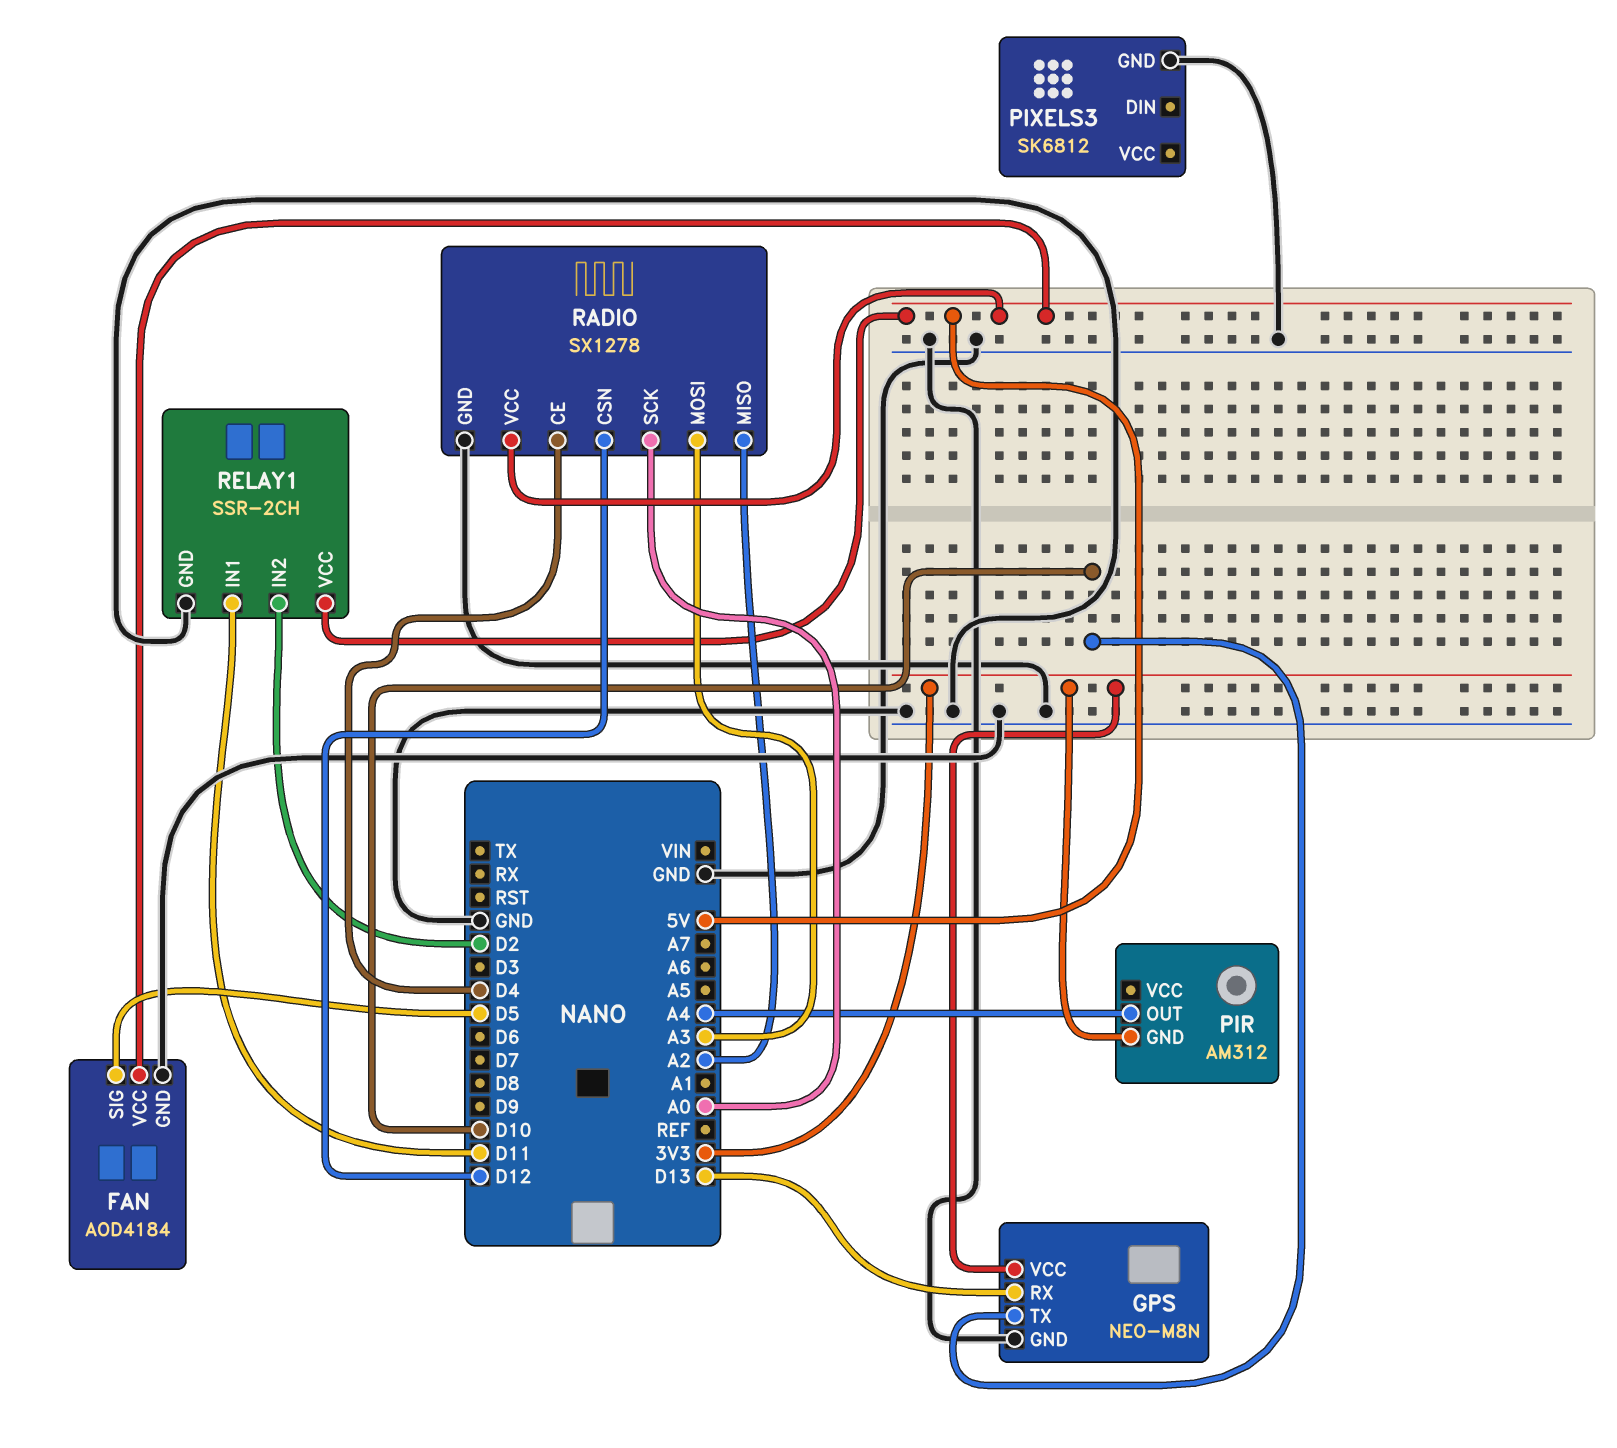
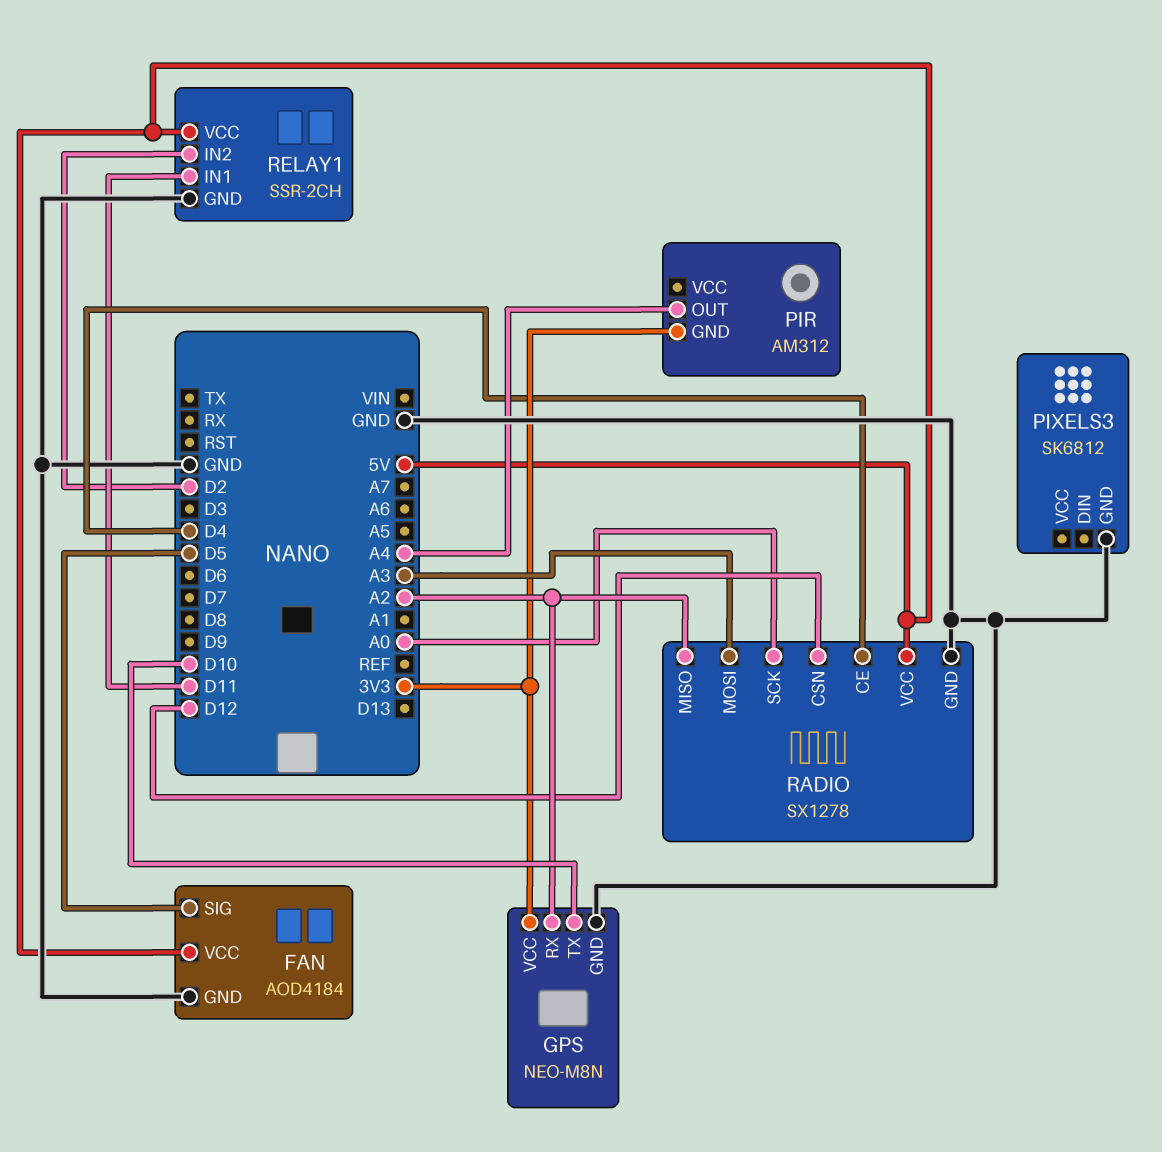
GPS pin RX: D13 -> A2

